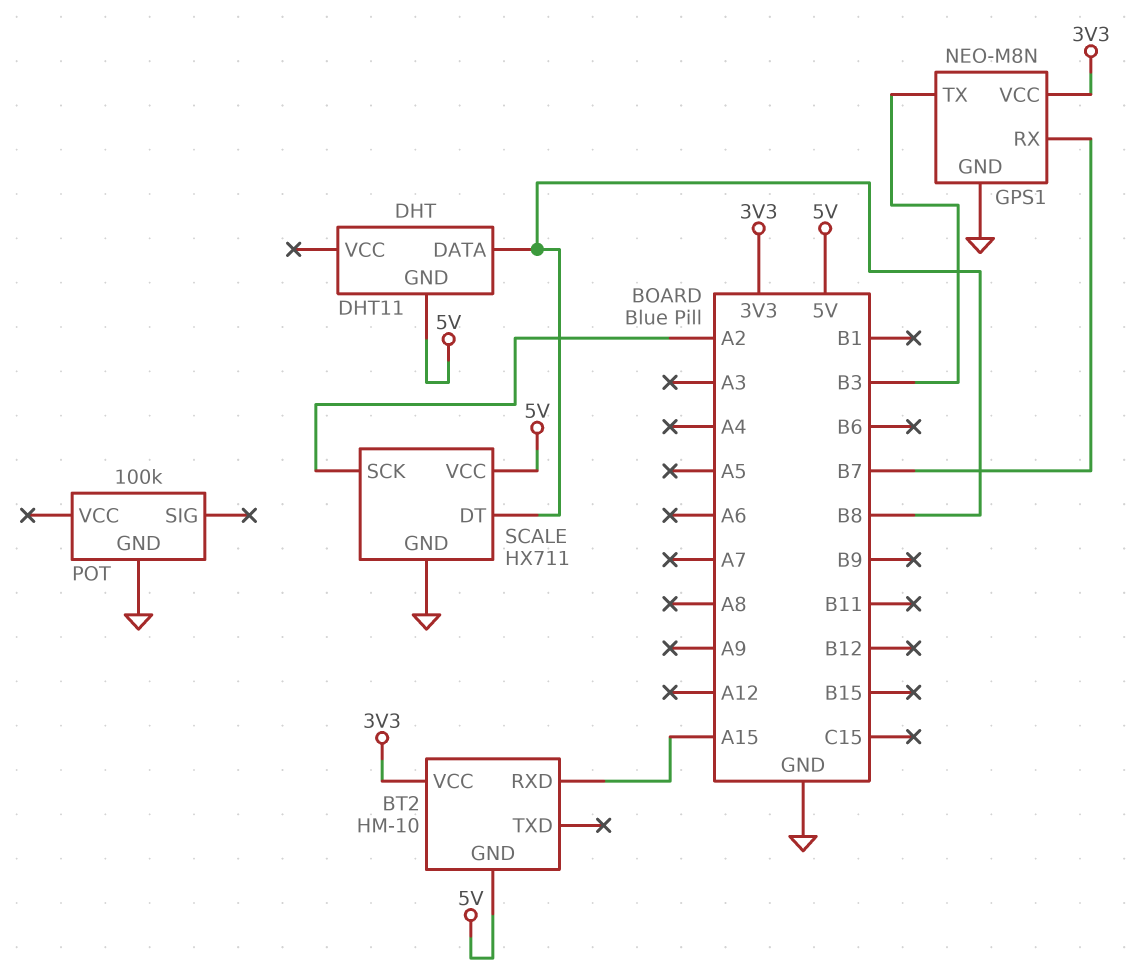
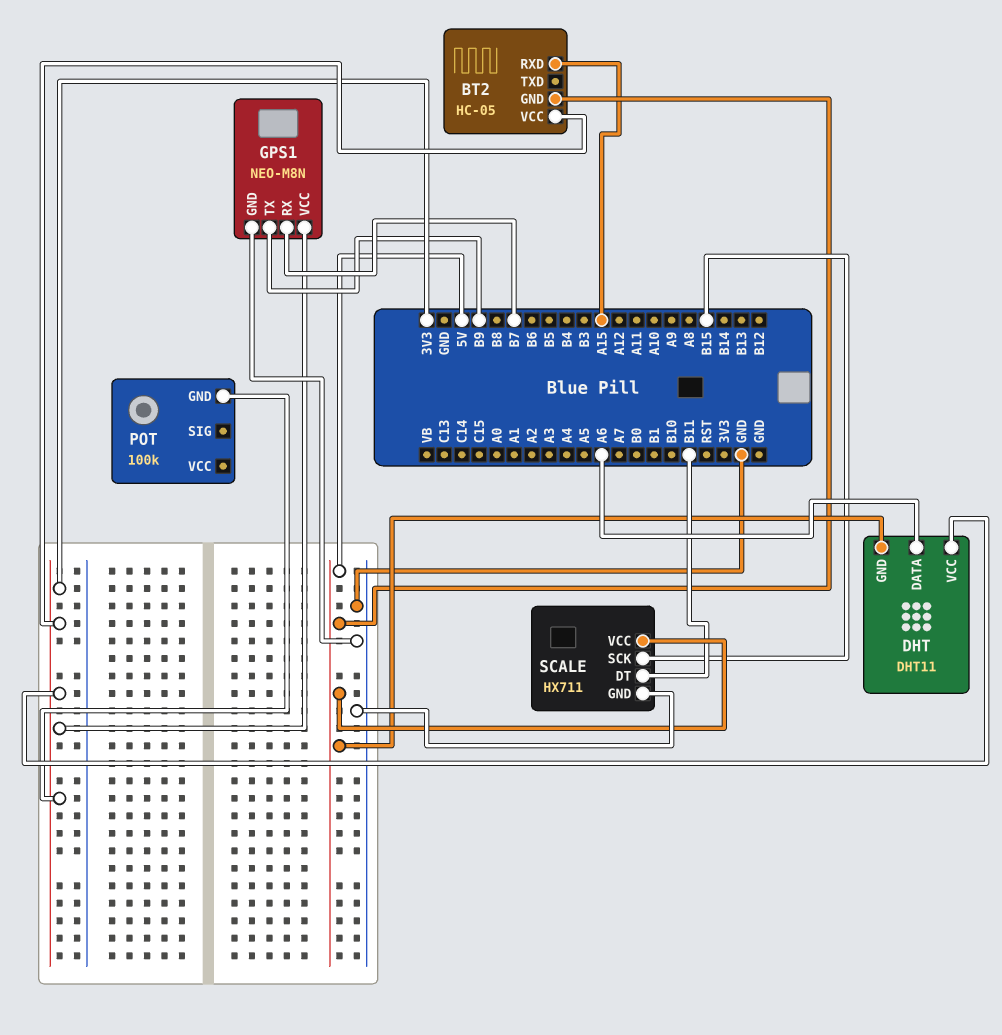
BT2: HM-10 -> HC-05
DHT pin DATA: B8 -> A6
DHT pin VCC: none -> 3V3
GPS1 pin TX: B3 -> B9
POT pin GND: GND -> 3V3
SCALE pin DT: B8 -> B11
SCALE pin SCK: A2 -> B15

